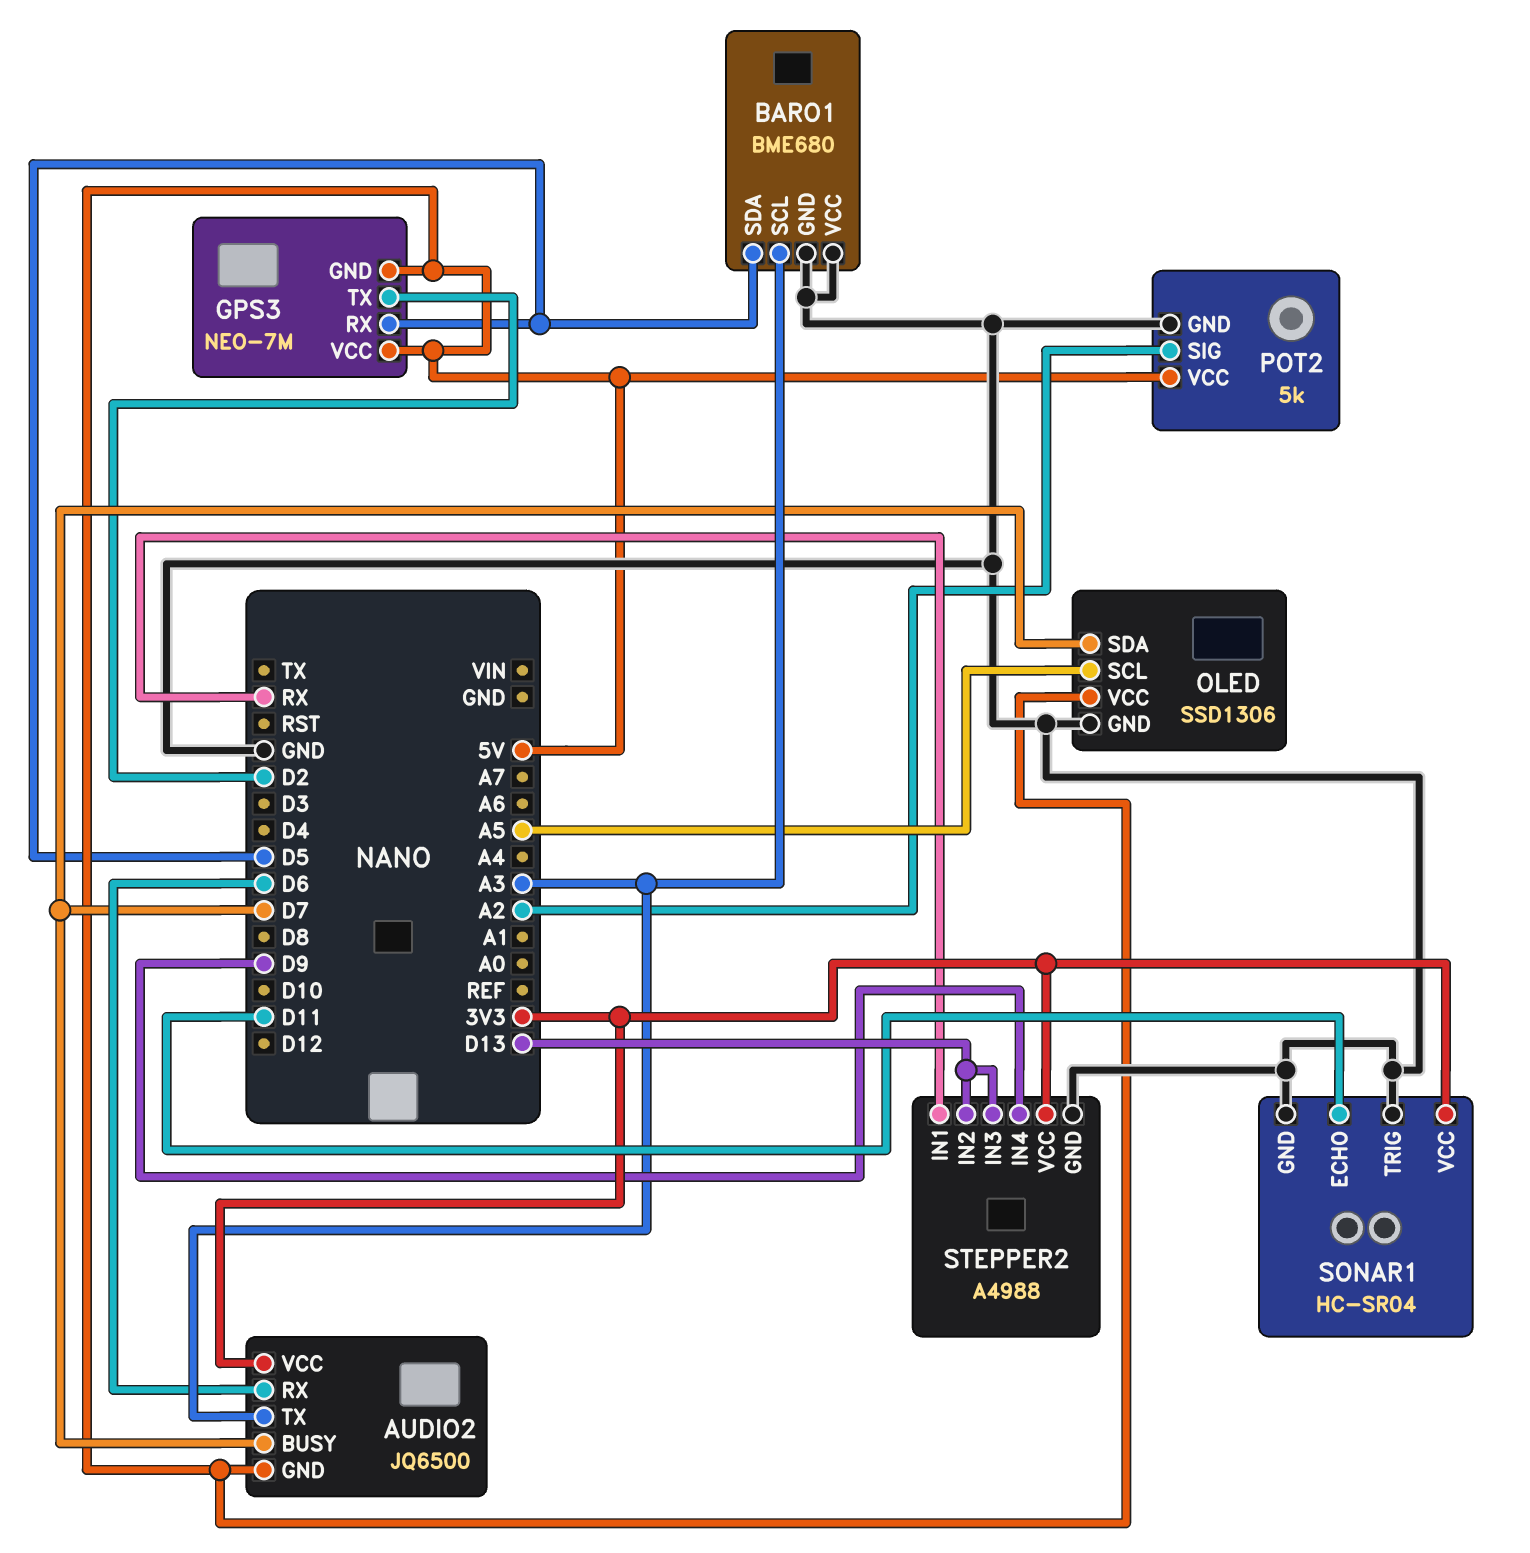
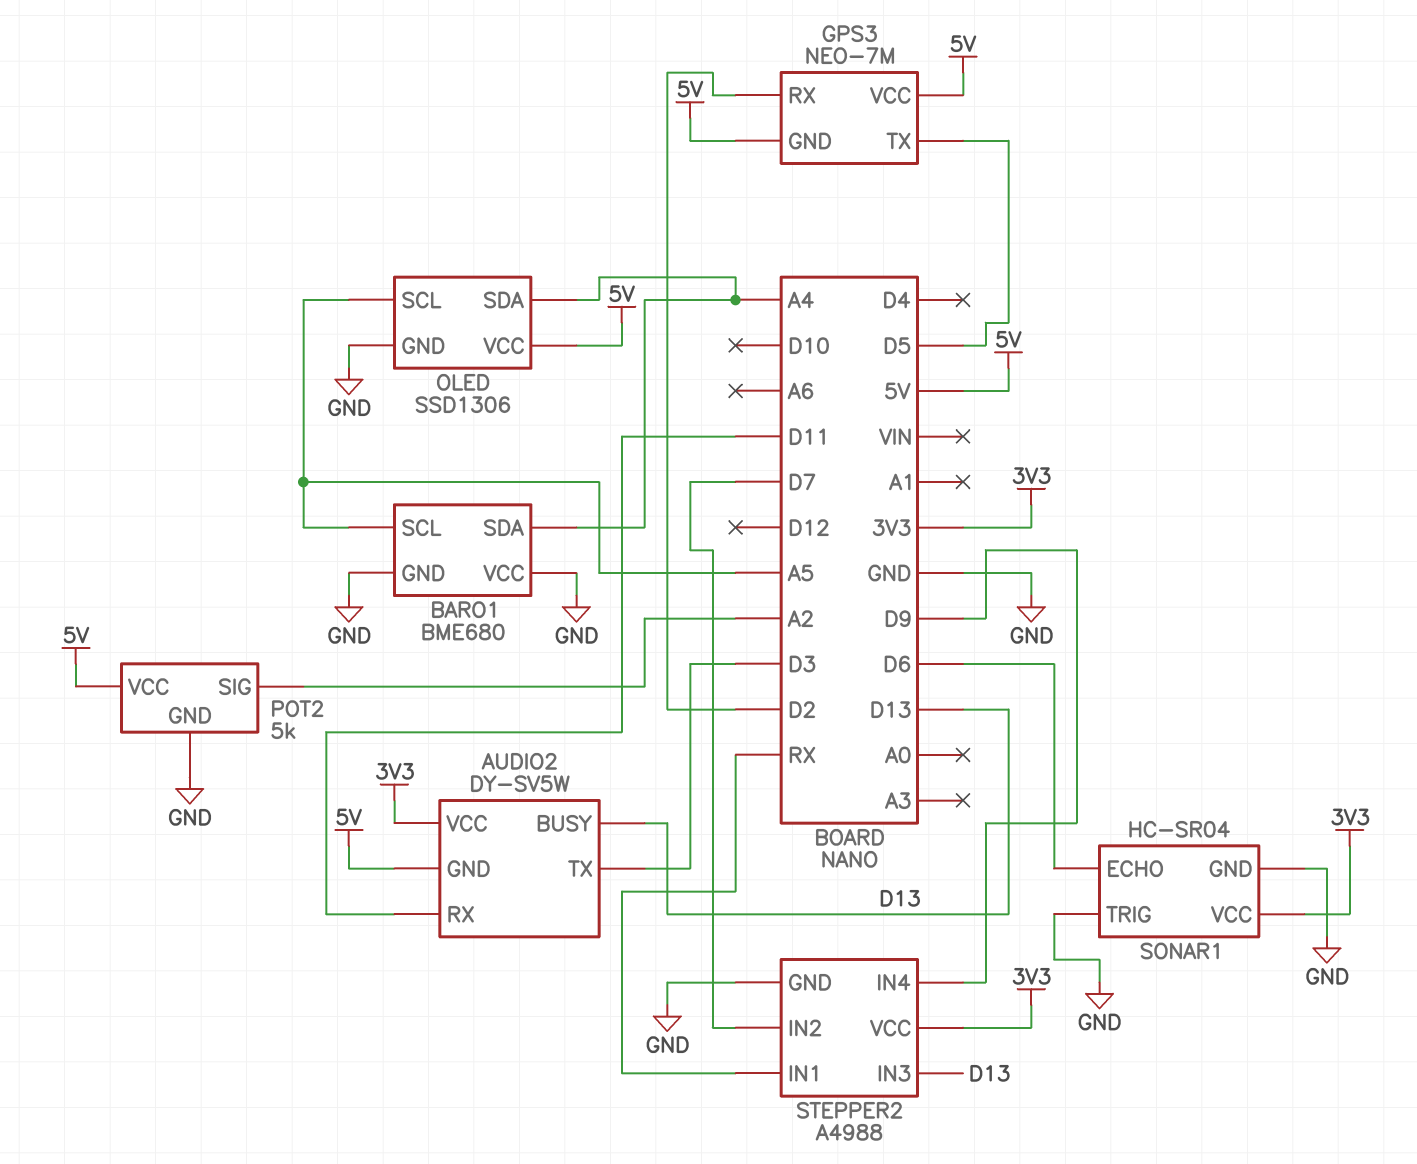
AUDIO2: JQ6500 -> DY-SV5W
AUDIO2 pin BUSY: D7 -> D13
AUDIO2 pin RX: D6 -> D11
AUDIO2 pin TX: A3 -> D3
BARO1 pin SCL: A3 -> A5
BARO1 pin SDA: D5 -> A4
GPS3 pin RX: D5 -> D2
GPS3 pin TX: D2 -> D5
OLED pin SDA: D7 -> A4
SONAR1 pin ECHO: D11 -> D6
STEPPER2 pin IN2: D13 -> D7

